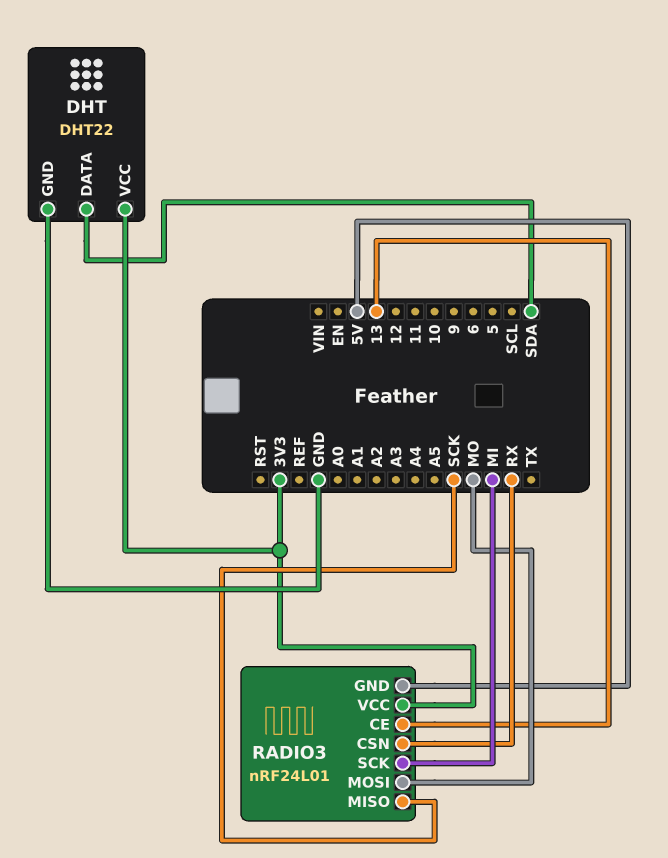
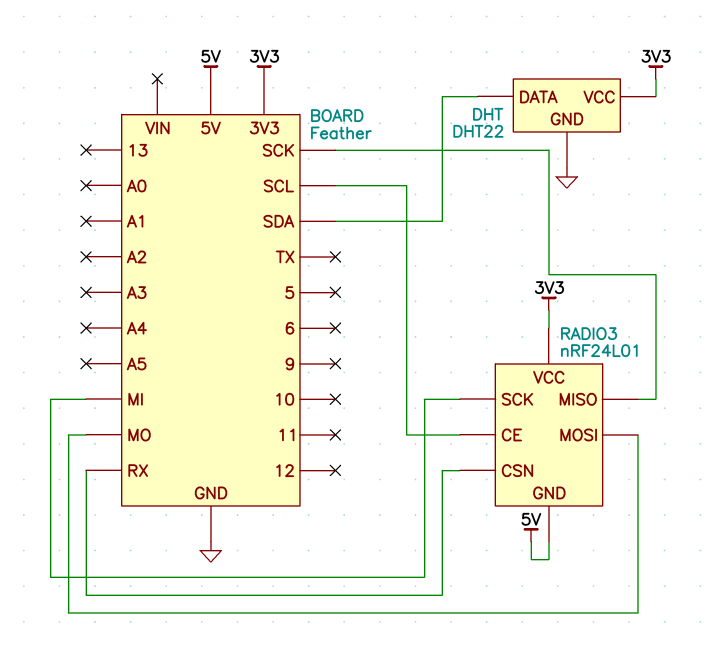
RADIO3 pin CE: 13 -> SCL

